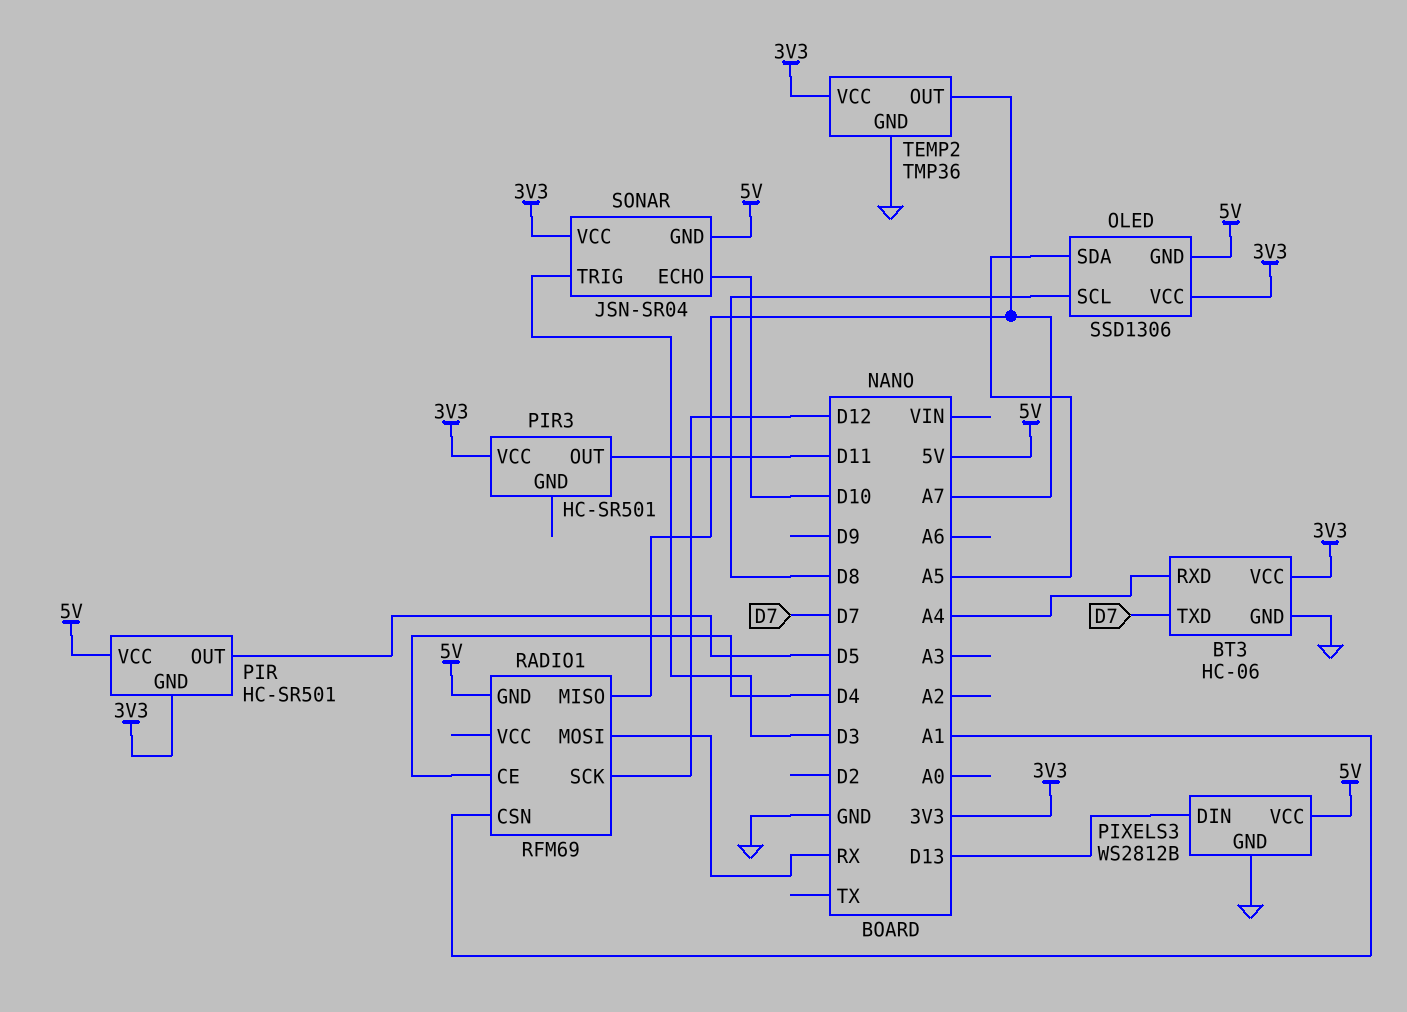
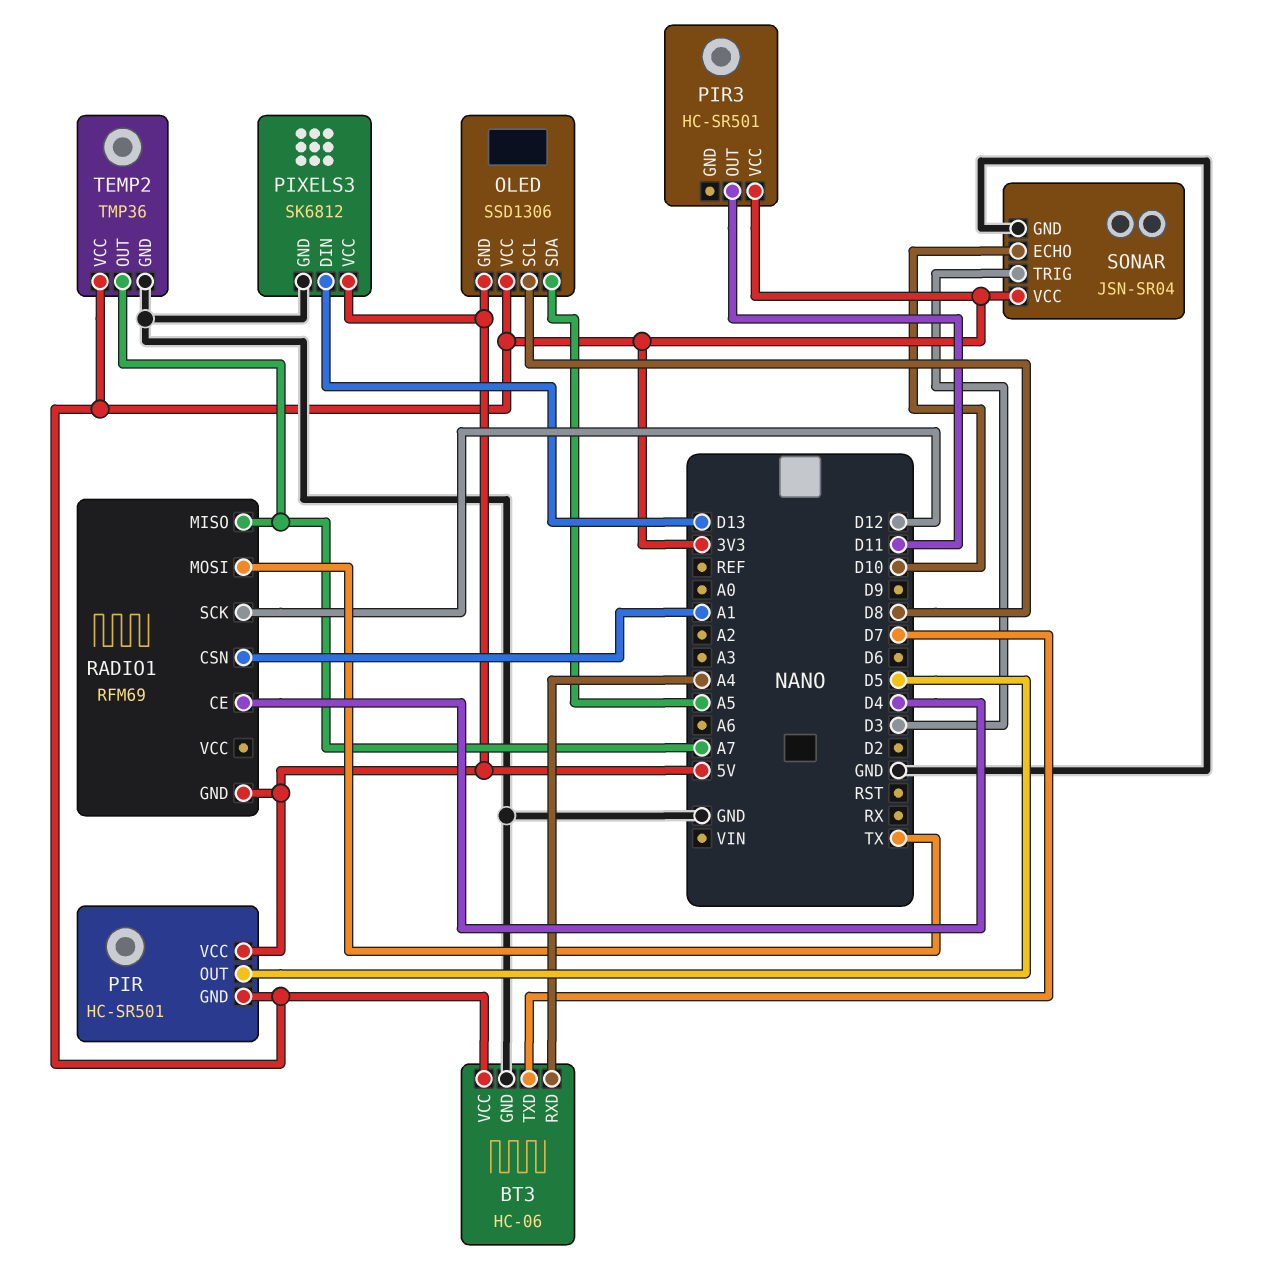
PIXELS3: WS2812B -> SK6812
RADIO1 pin MOSI: RX -> TX
SONAR pin GND: 5V -> GND

